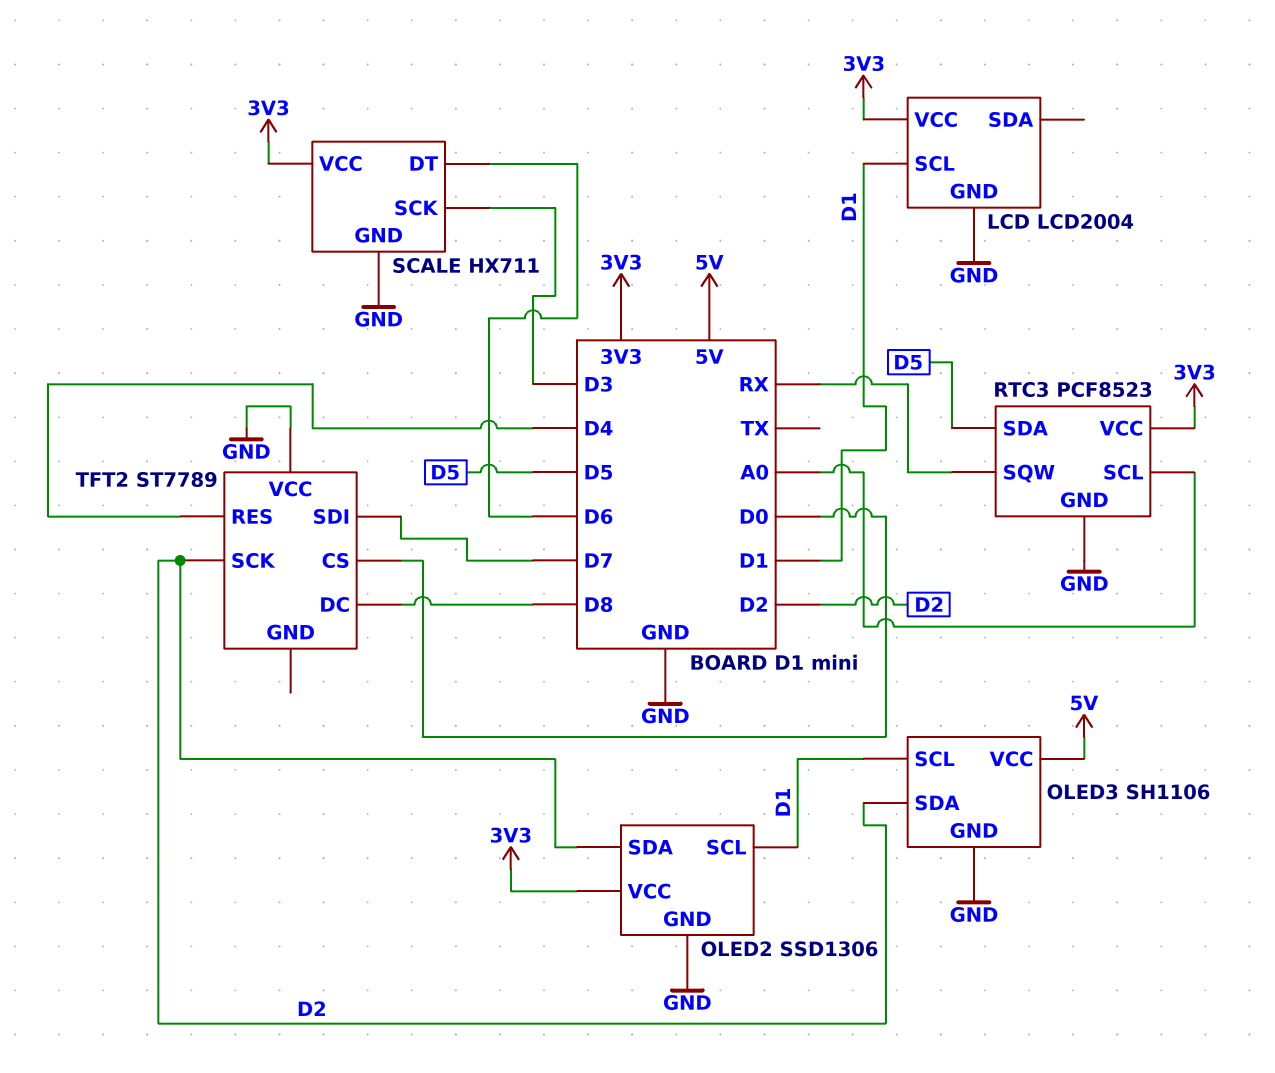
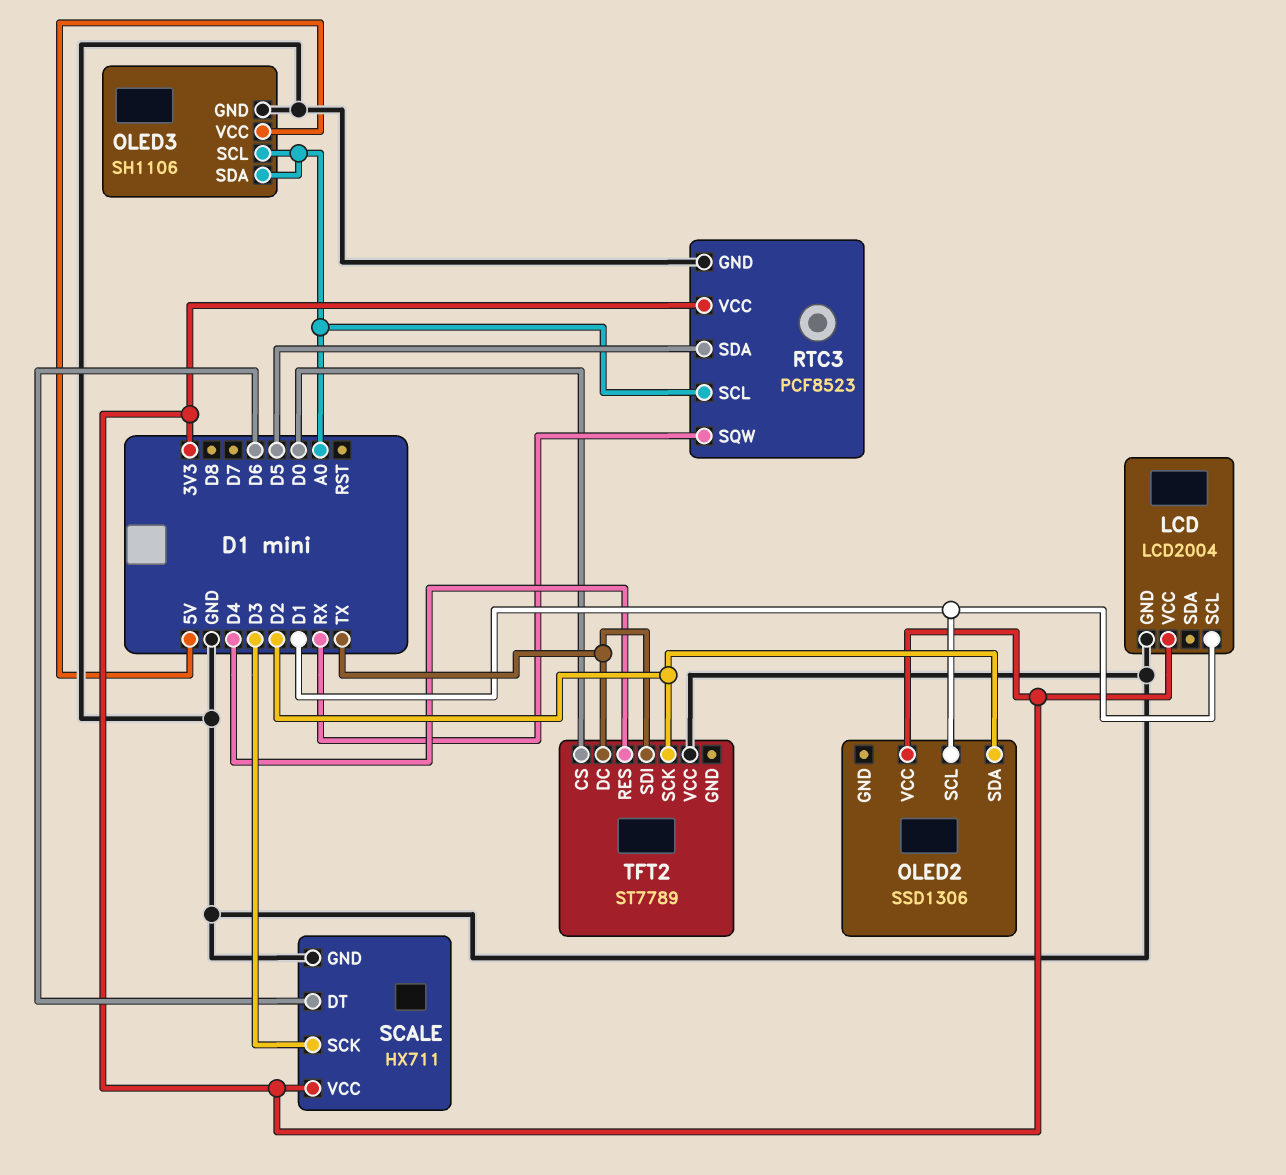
OLED2 pin GND: GND -> none
OLED3 pin SCL: D1 -> A0
OLED3 pin SDA: D2 -> A0
TFT2 pin DC: D8 -> TX
TFT2 pin SDI: D7 -> TX

